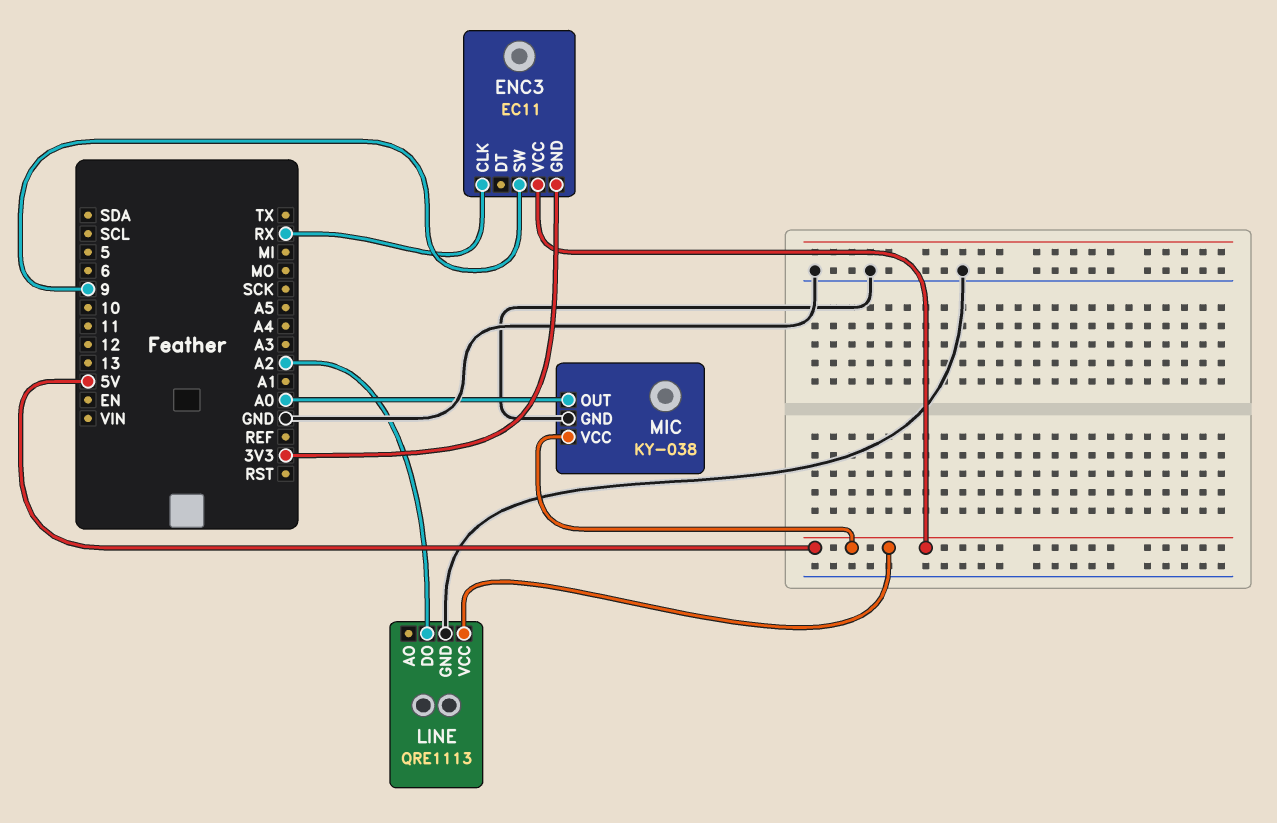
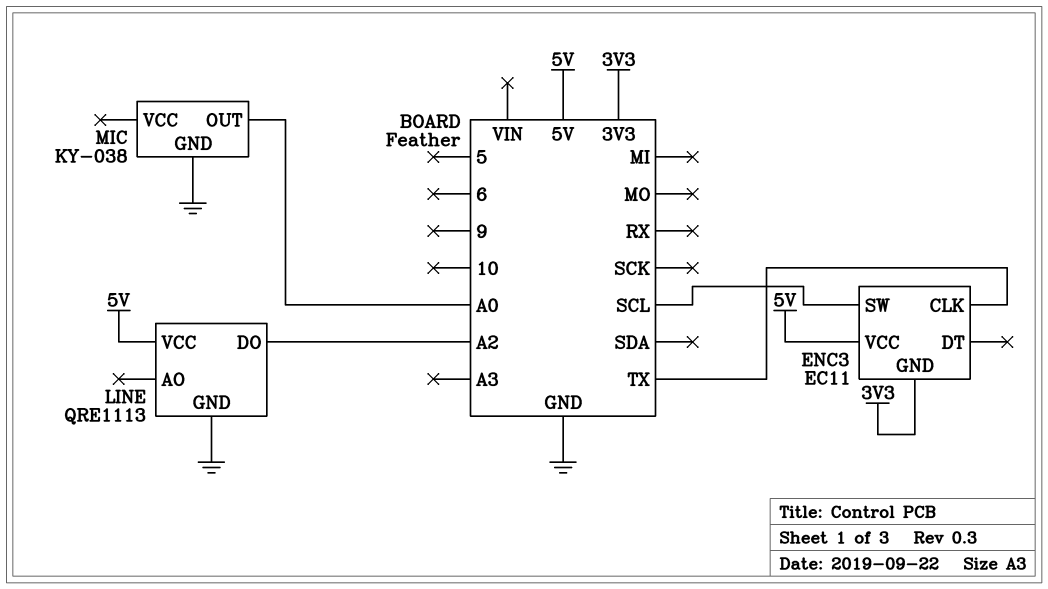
ENC3 pin CLK: RX -> TX
ENC3 pin SW: 9 -> SCL
MIC pin VCC: 5V -> none

